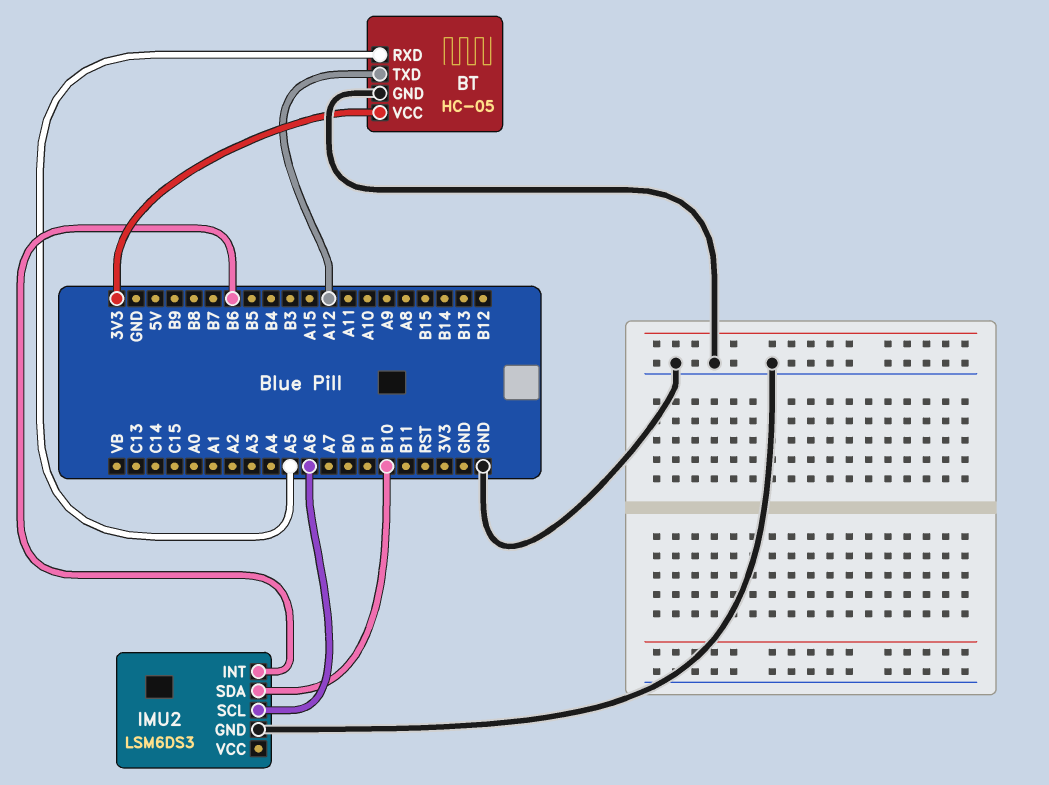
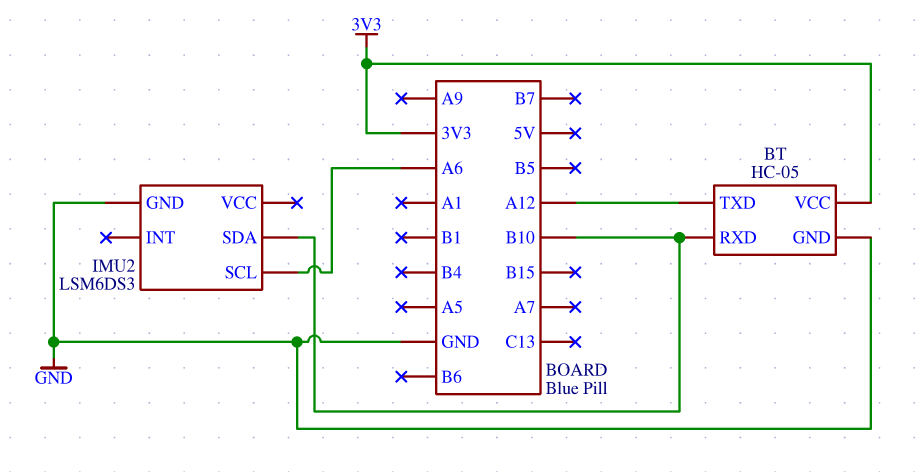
BT pin RXD: A5 -> B10
IMU2 pin INT: B6 -> none

